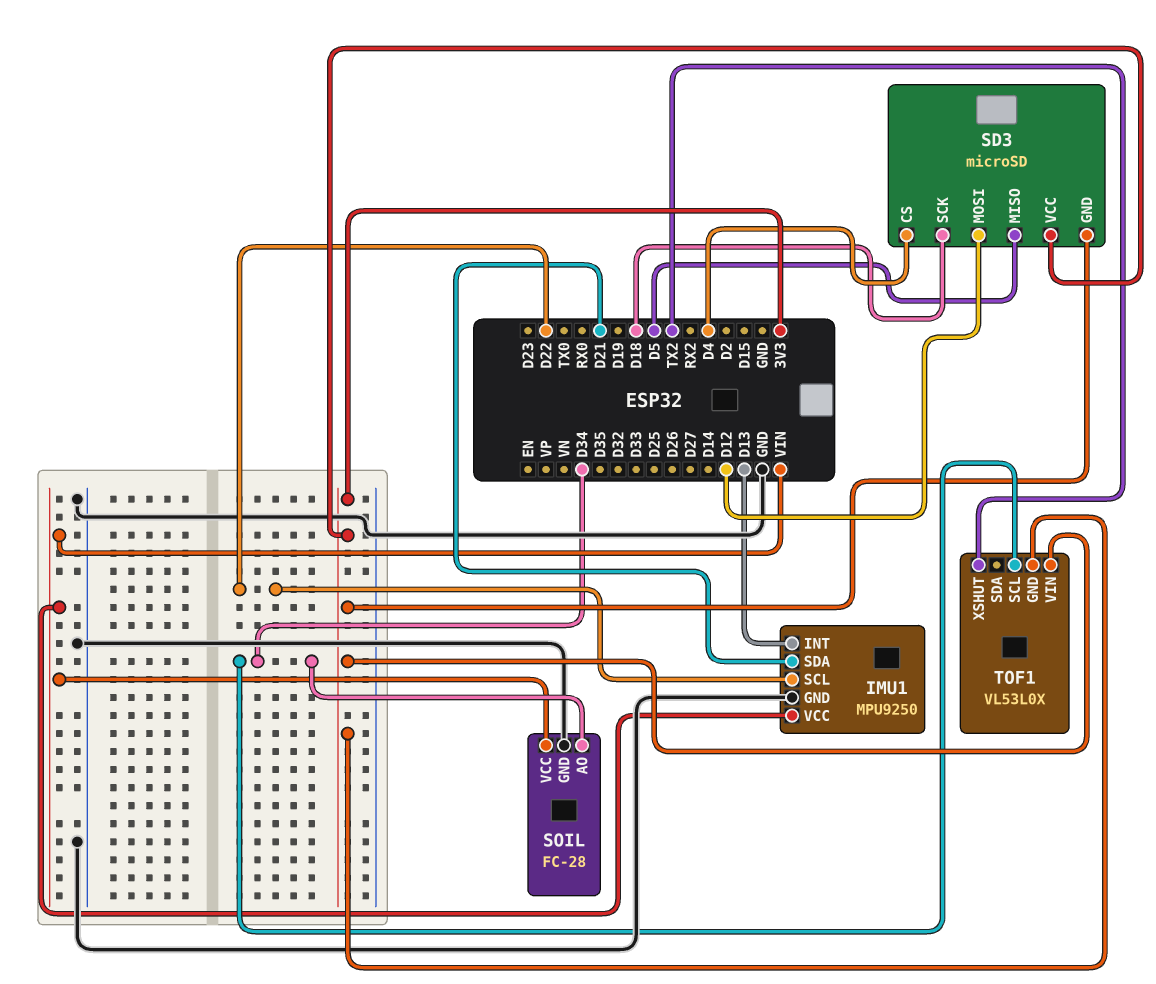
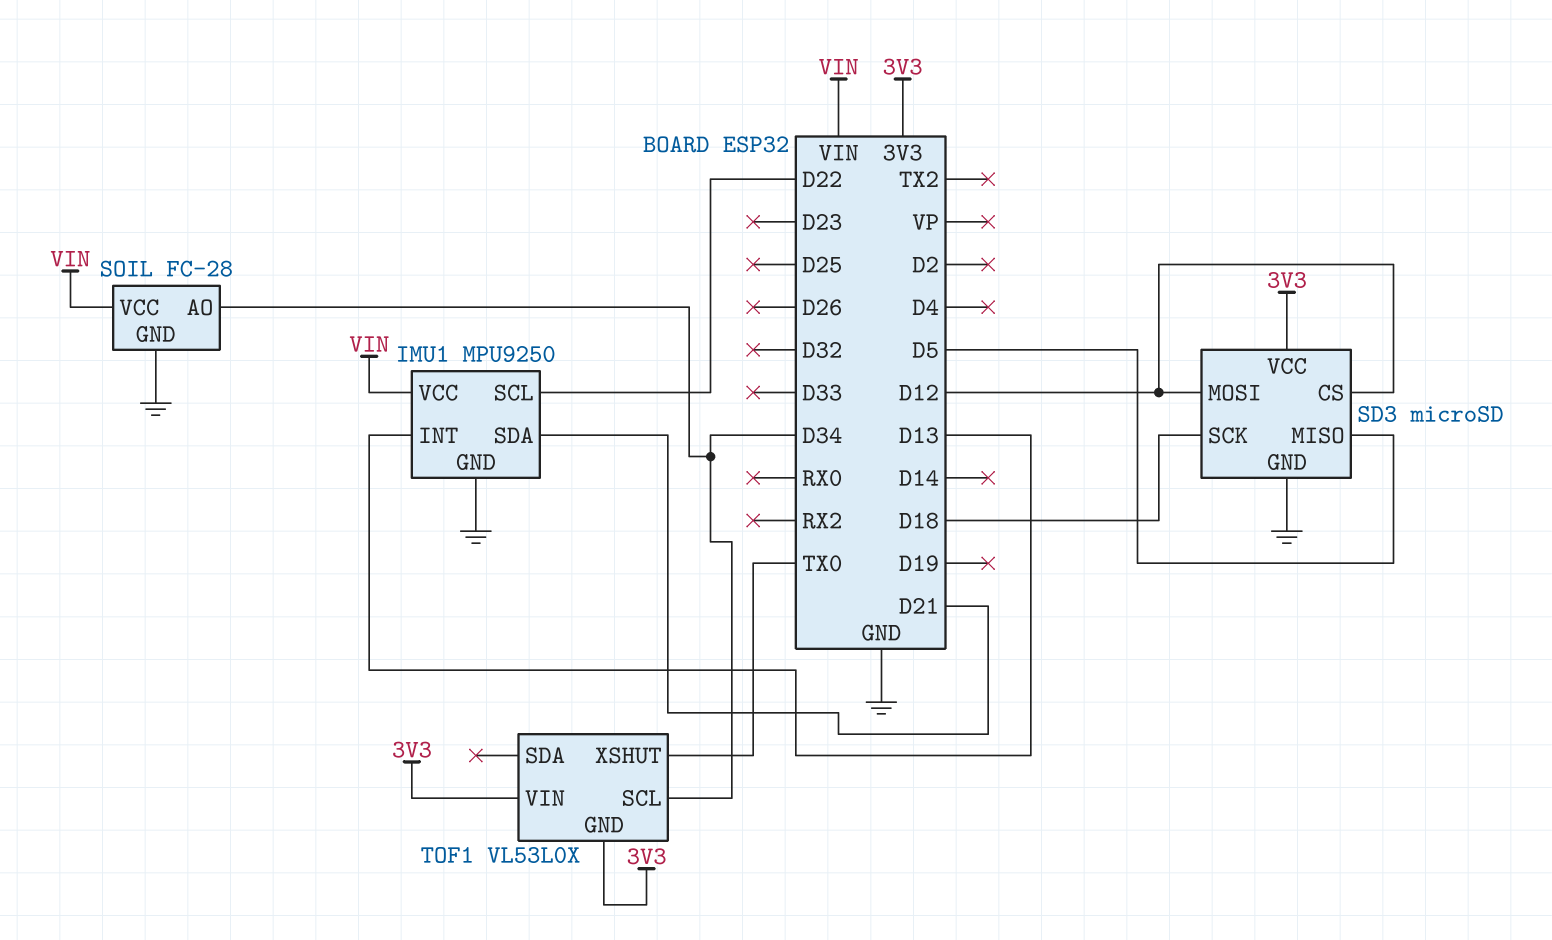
SD3 pin CS: D4 -> D12
SD3 pin GND: 3V3 -> GND
TOF1 pin XSHUT: TX2 -> TX0

